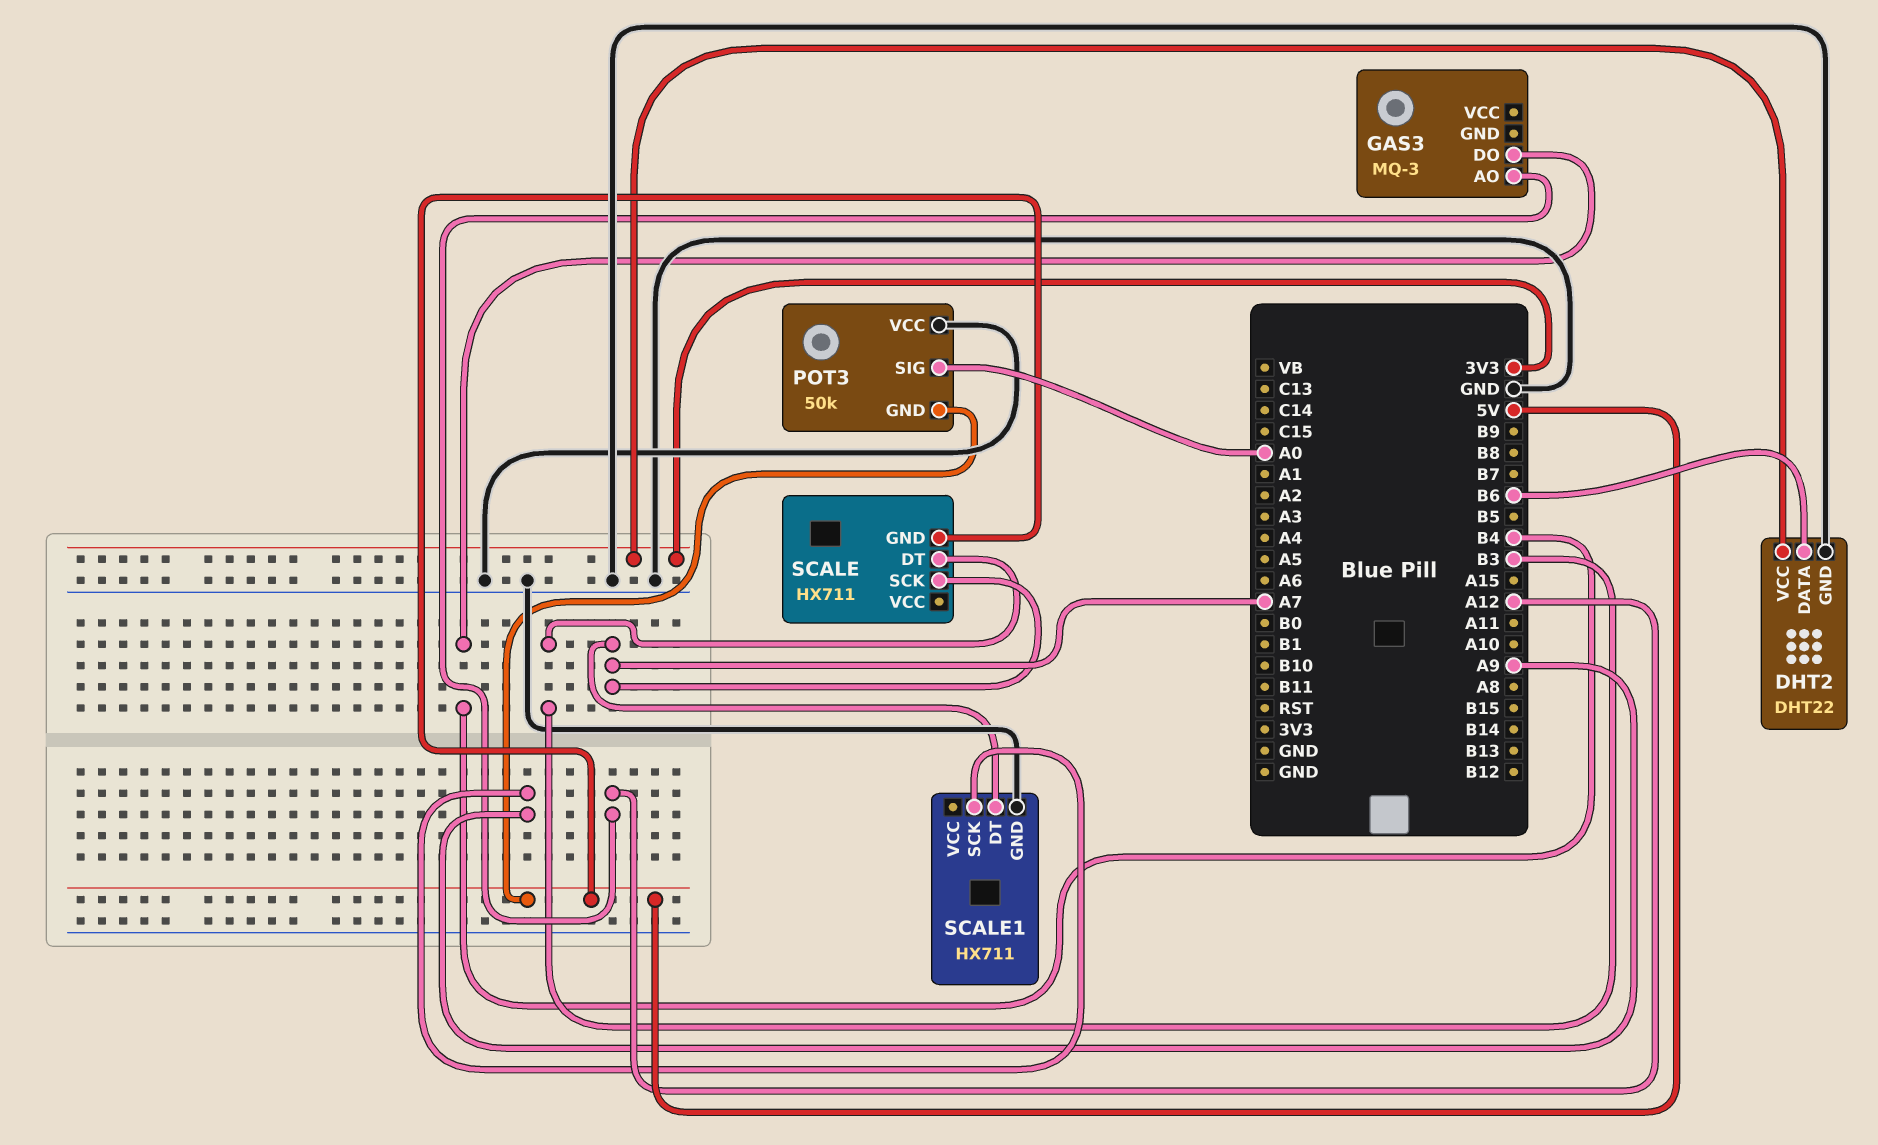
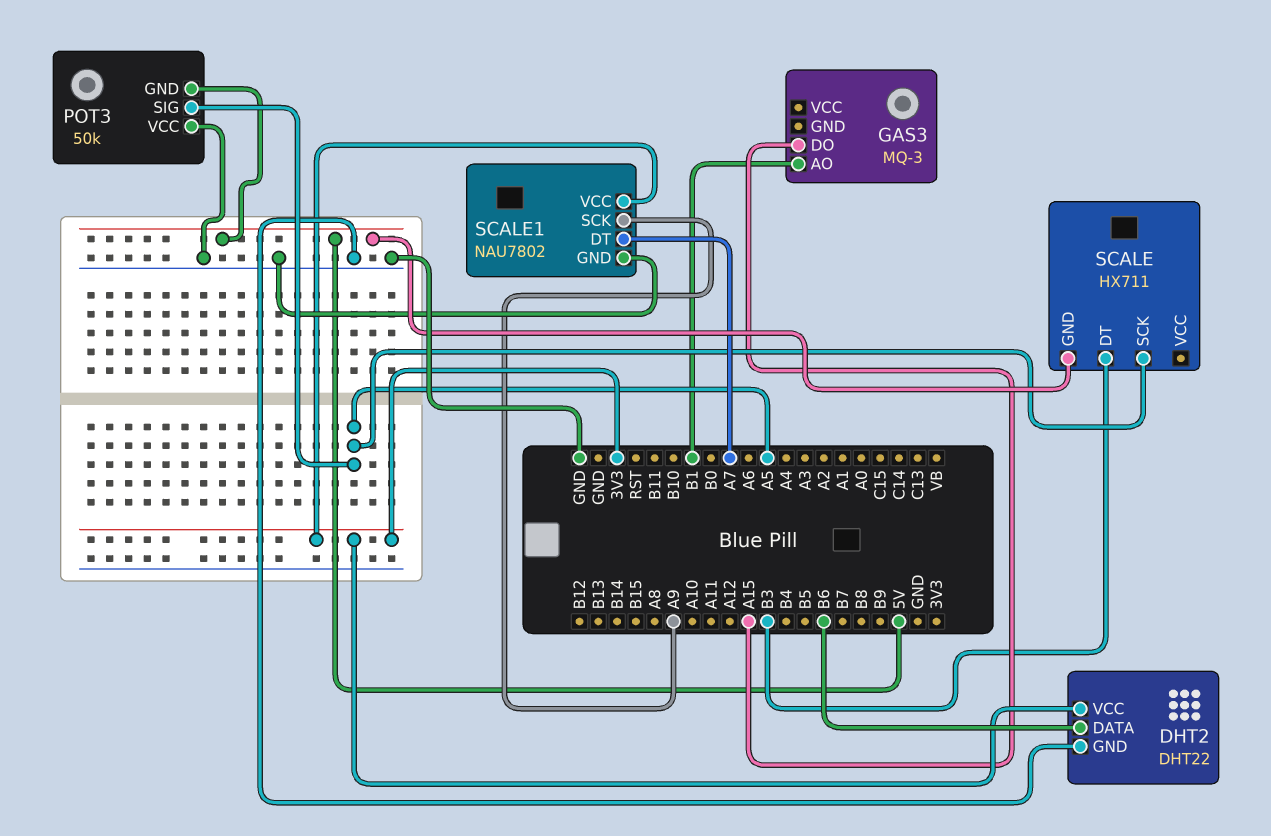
GAS3 pin AO: A12 -> B1
GAS3 pin DO: B4 -> A15
POT3 pin SIG: A0 -> A5
SCALE pin SCK: A7 -> A5
SCALE1: HX711 -> NAU7802
SCALE1 pin VCC: none -> 3V3

